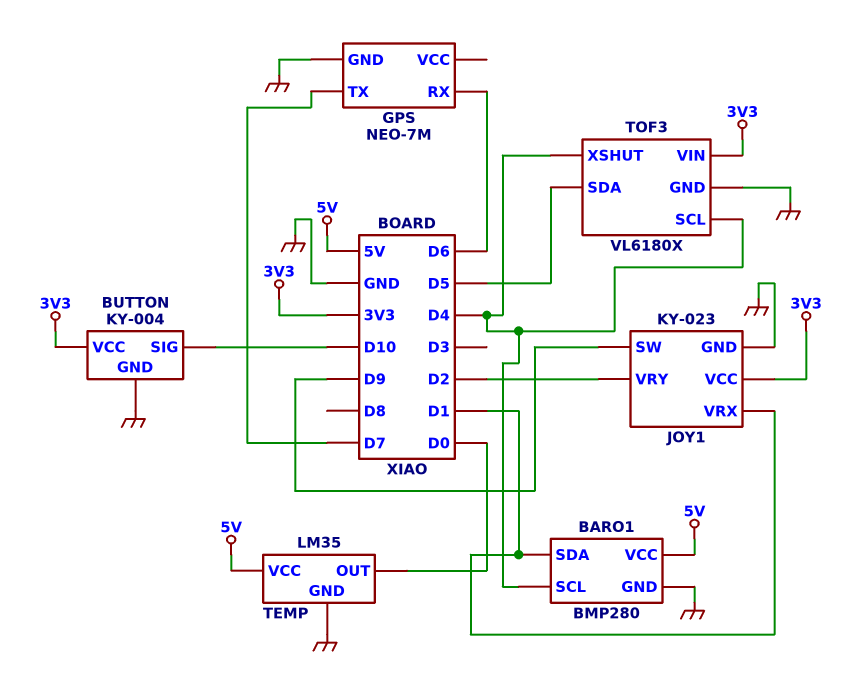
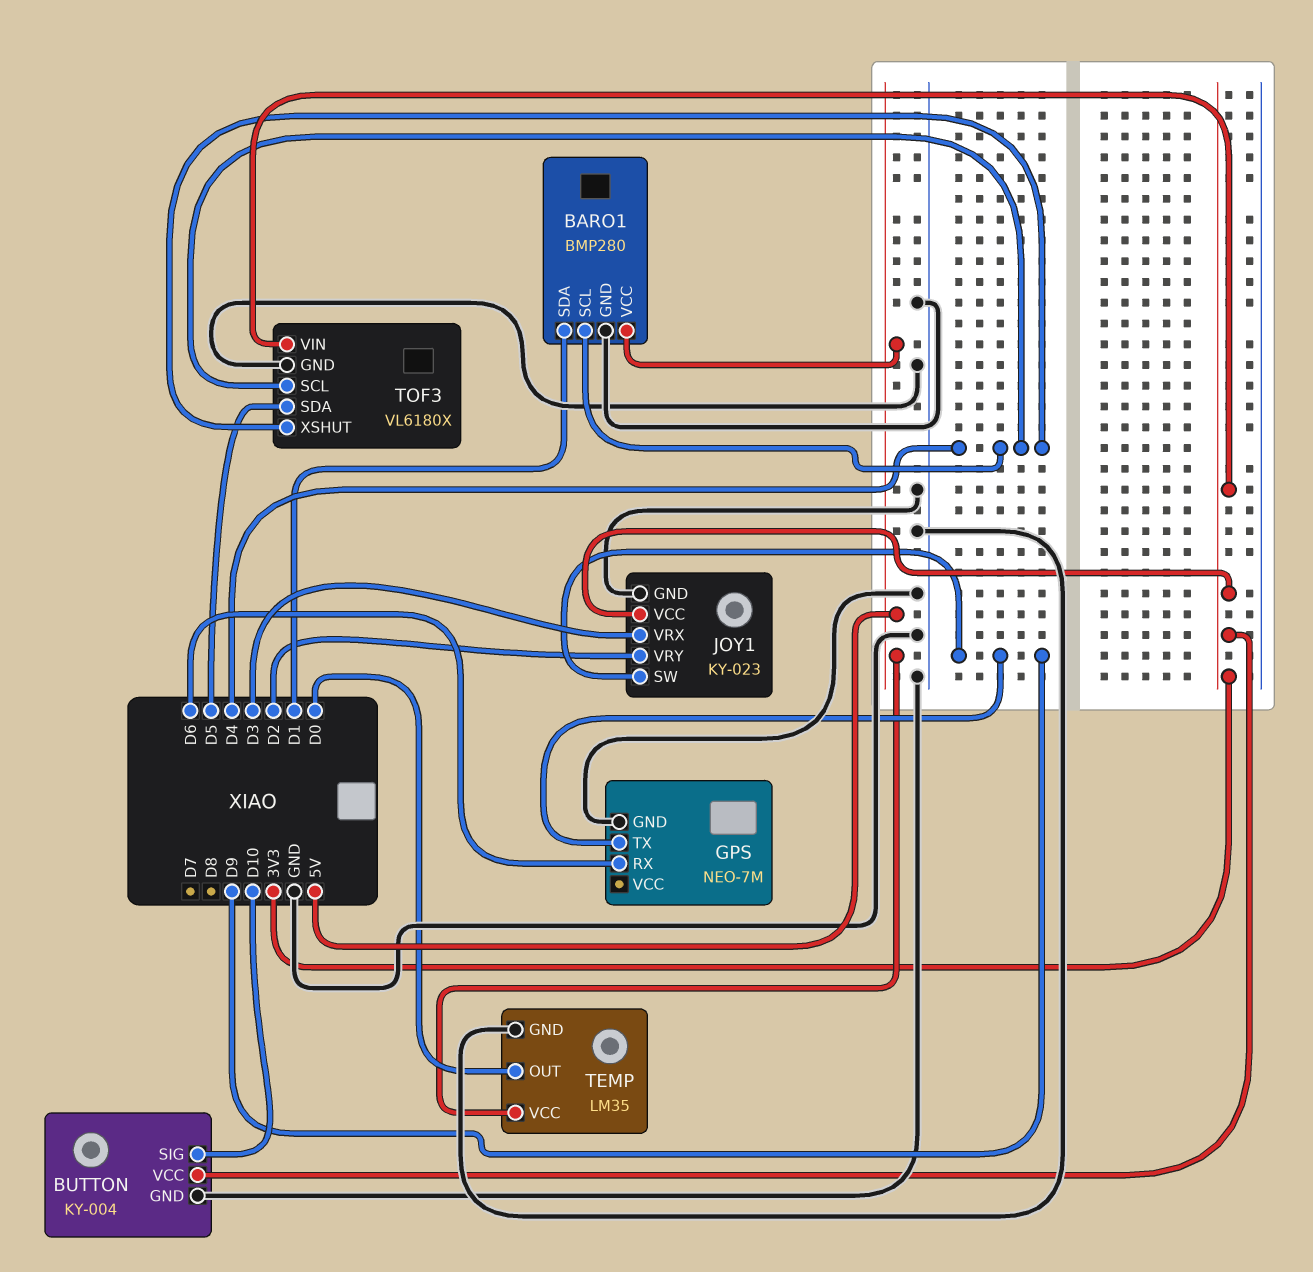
GPS pin TX: D7 -> D9
JOY1 pin VRX: D1 -> D3

